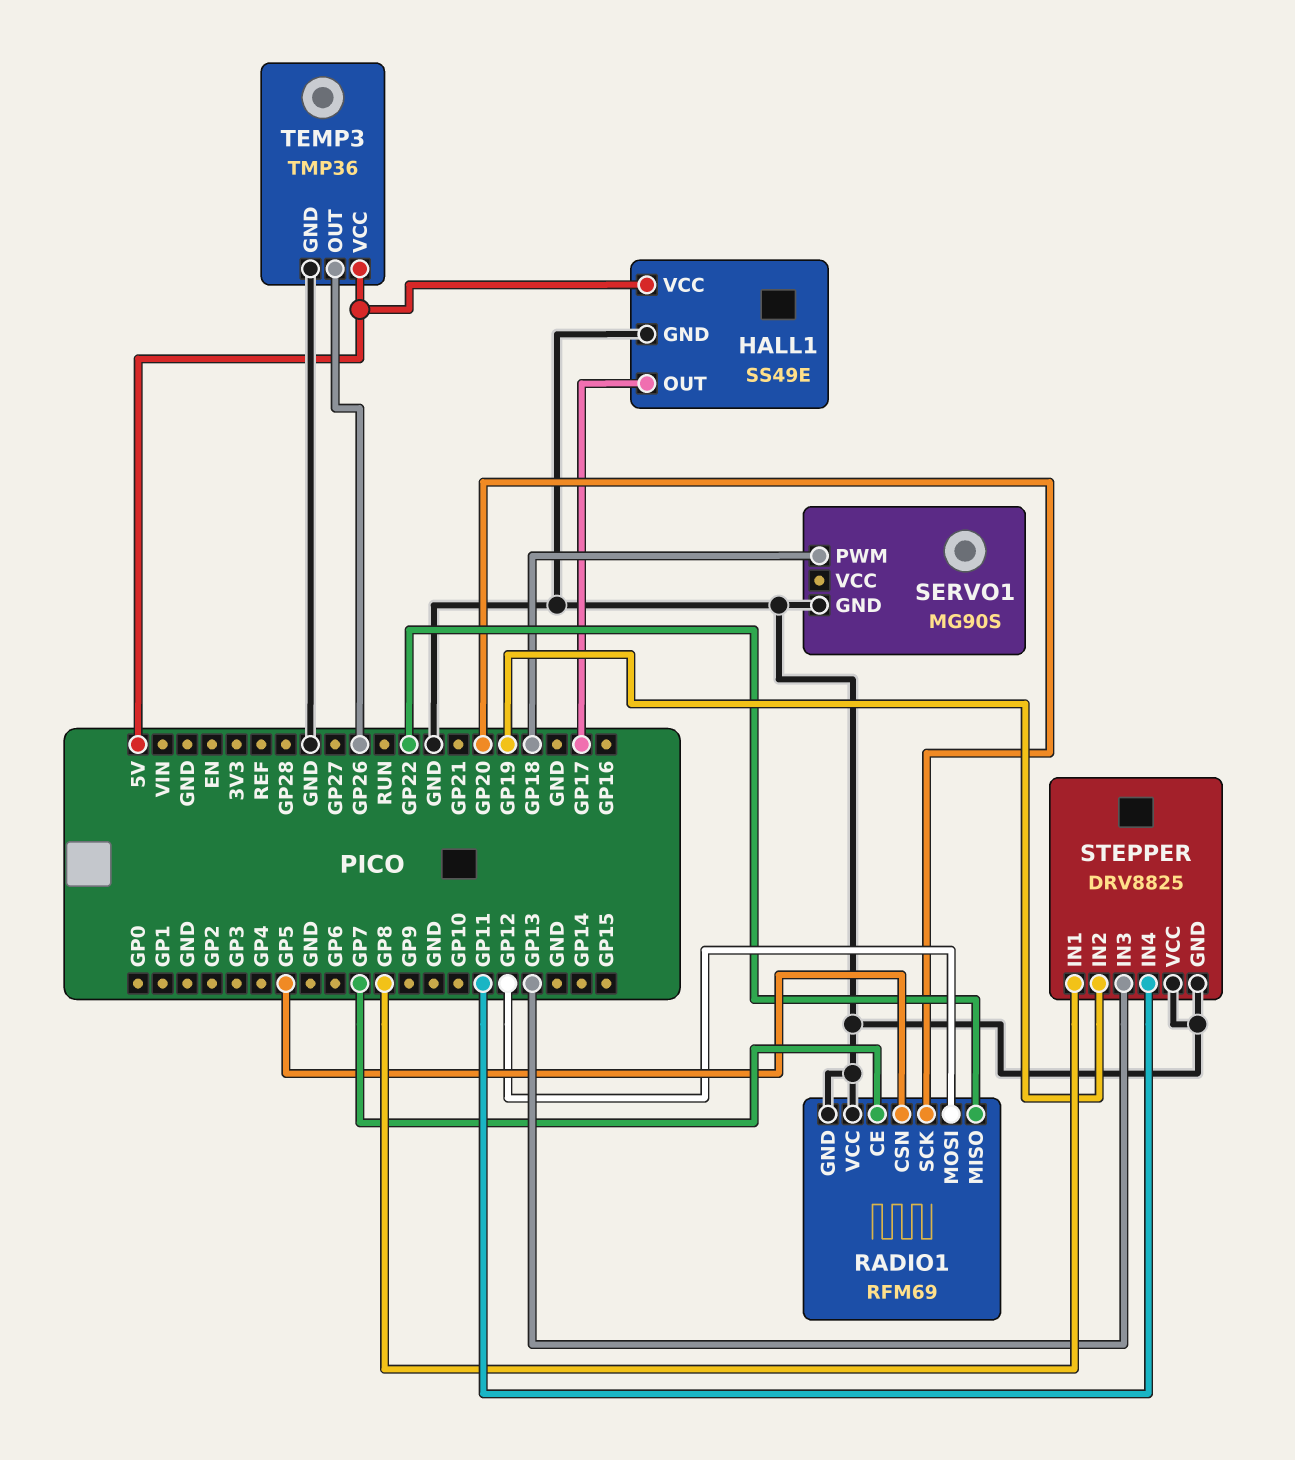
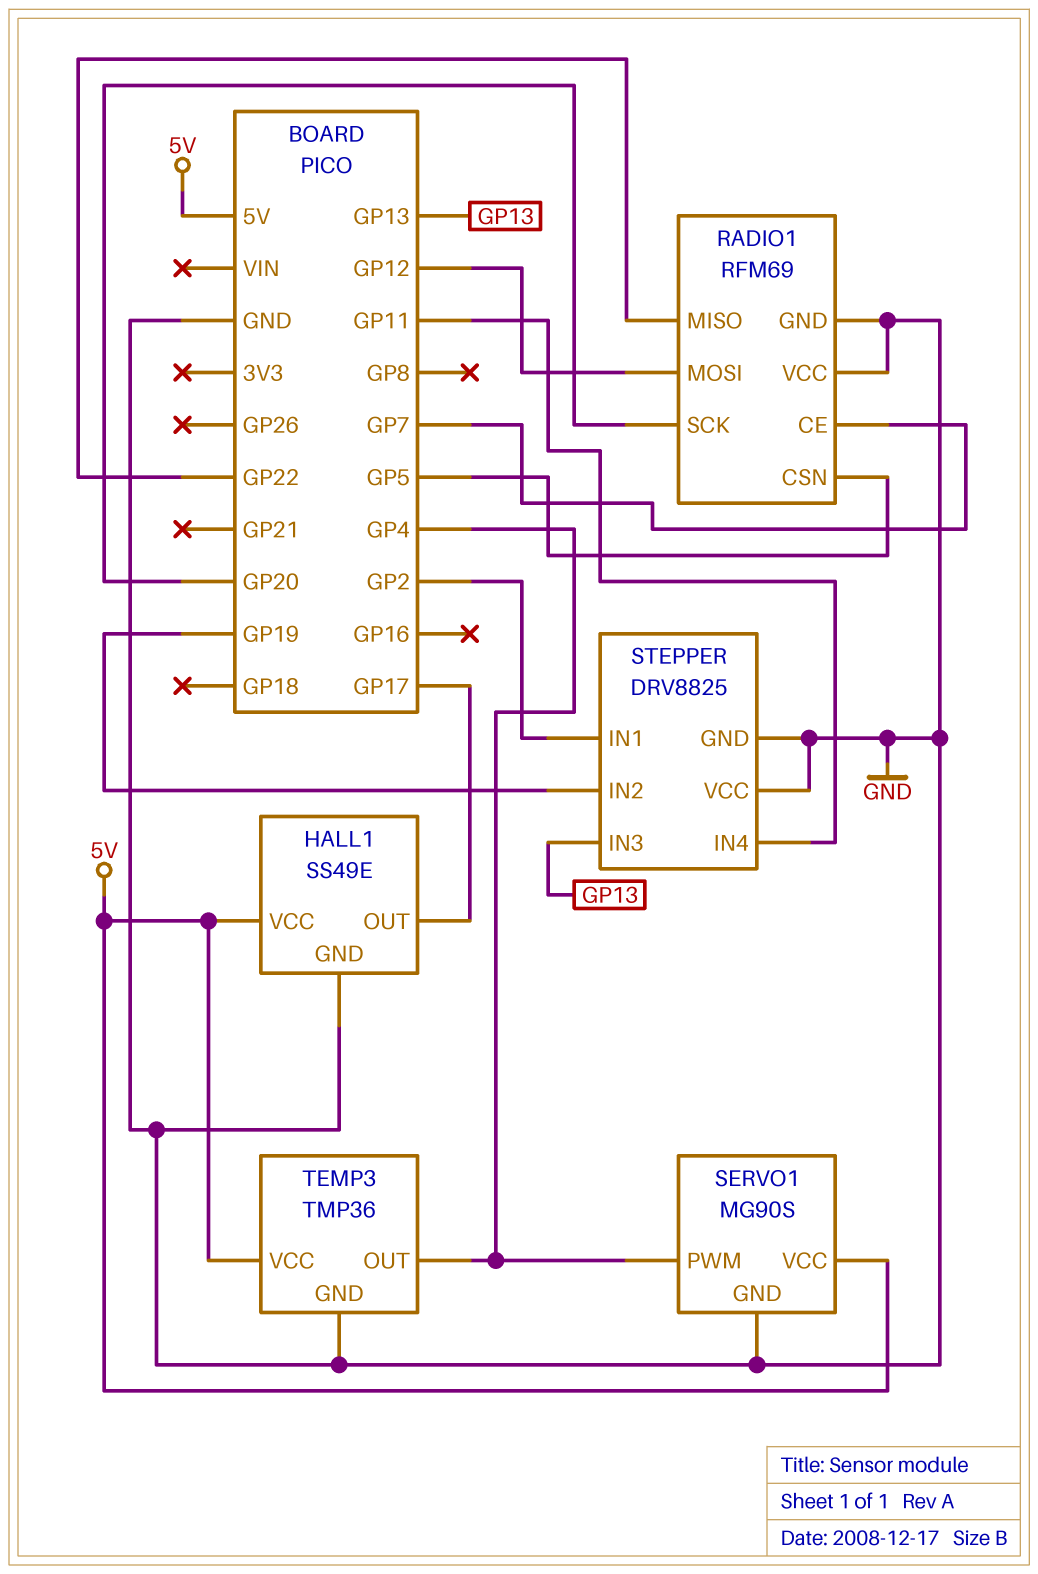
SERVO1 pin PWM: GP18 -> GP4
SERVO1 pin VCC: none -> 5V
STEPPER pin IN1: GP8 -> GP2
TEMP3 pin OUT: GP26 -> GP4

